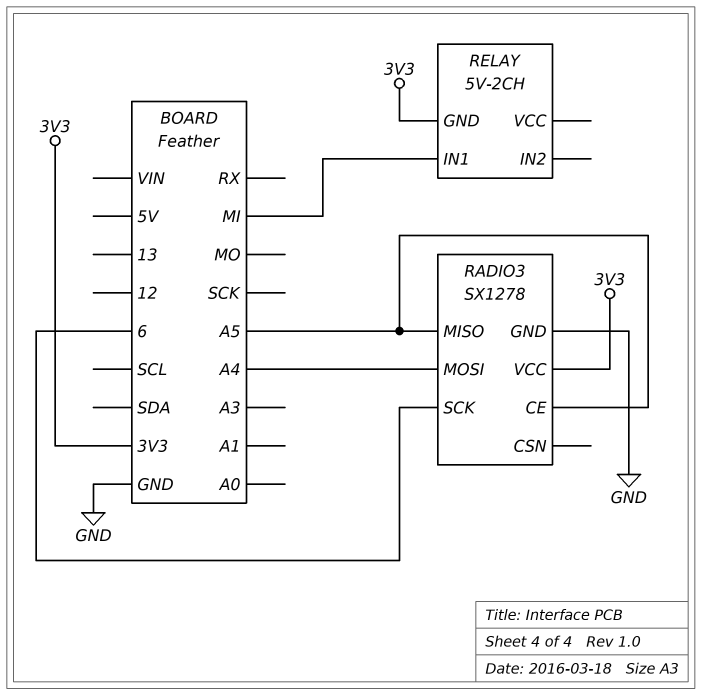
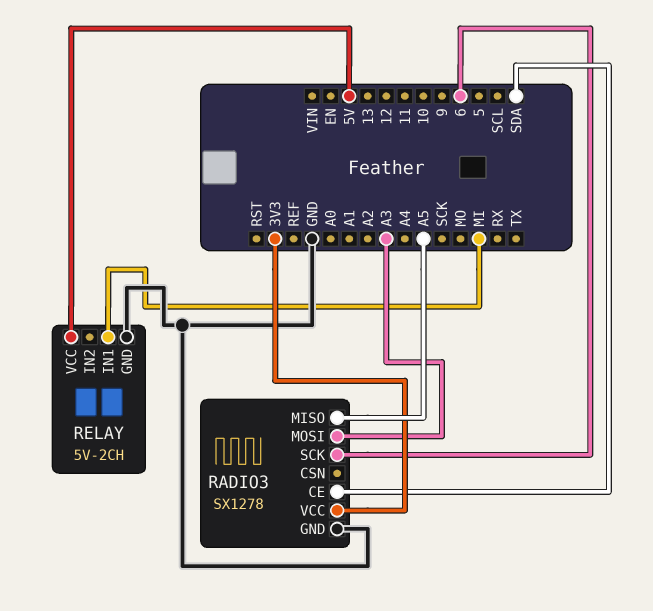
RADIO3 pin CE: A5 -> SDA
RADIO3 pin MOSI: A4 -> A3
RELAY pin GND: 3V3 -> GND
RELAY pin VCC: none -> 5V

